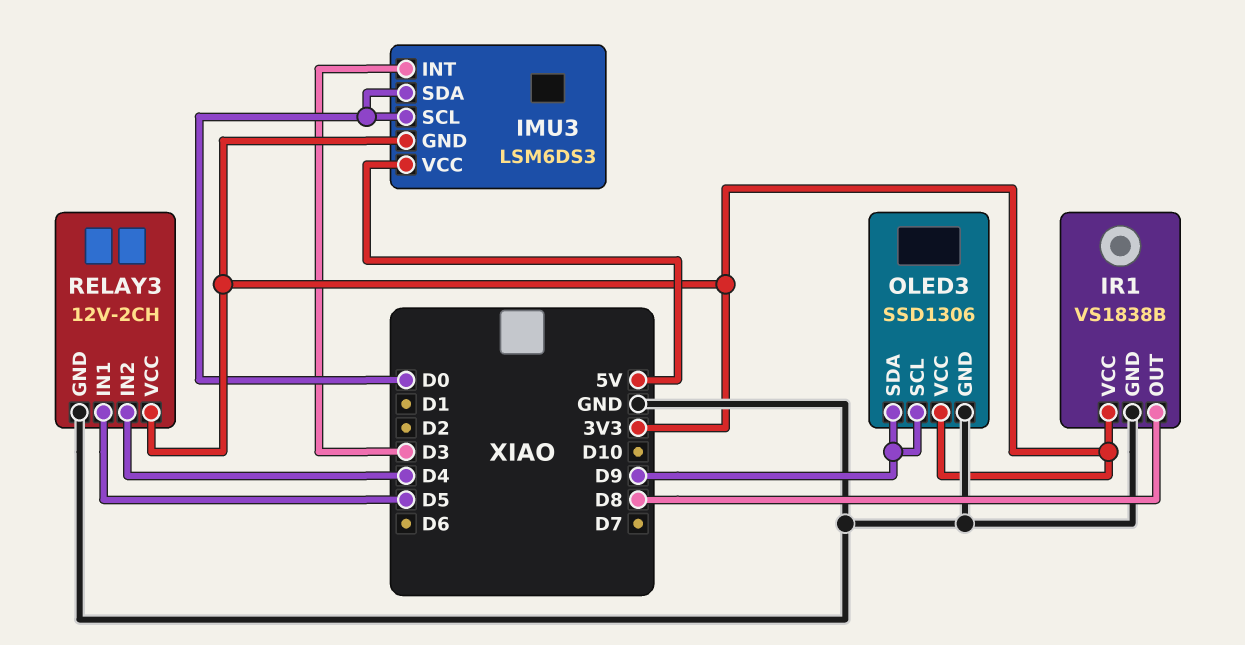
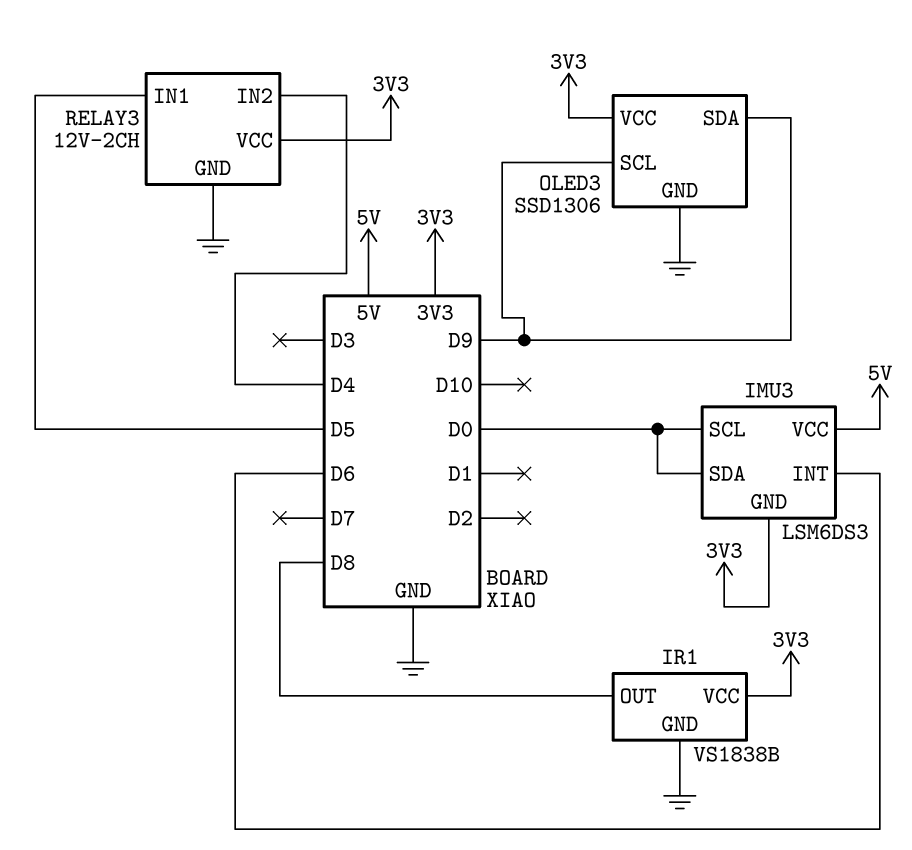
IMU3 pin INT: D3 -> D6

